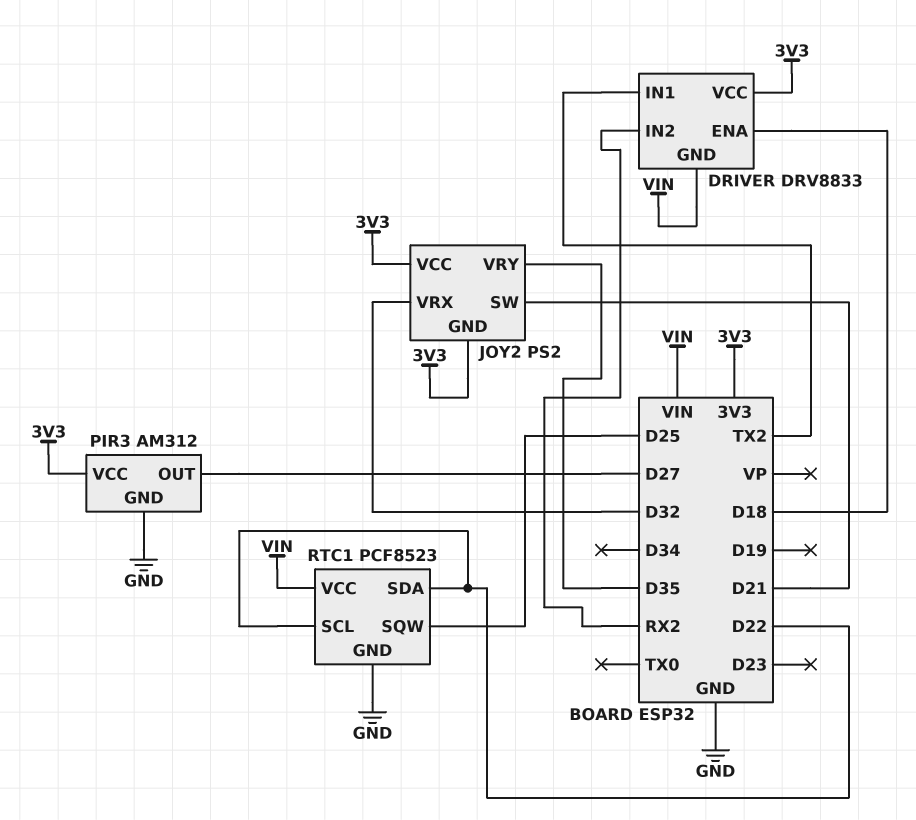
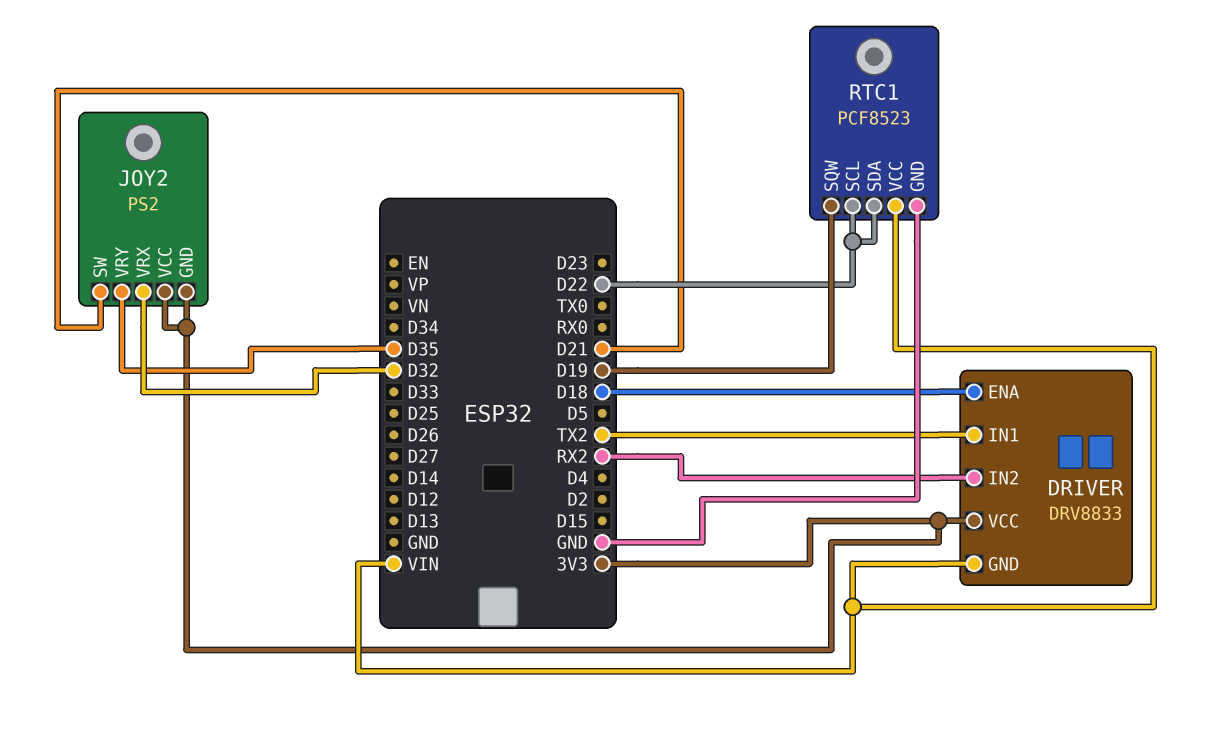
PIR3: AM312 -> none
PIR3 pin GND: GND -> none
PIR3 pin OUT: D27 -> none
PIR3 pin VCC: 3V3 -> none
RTC1 pin SQW: D25 -> D19

